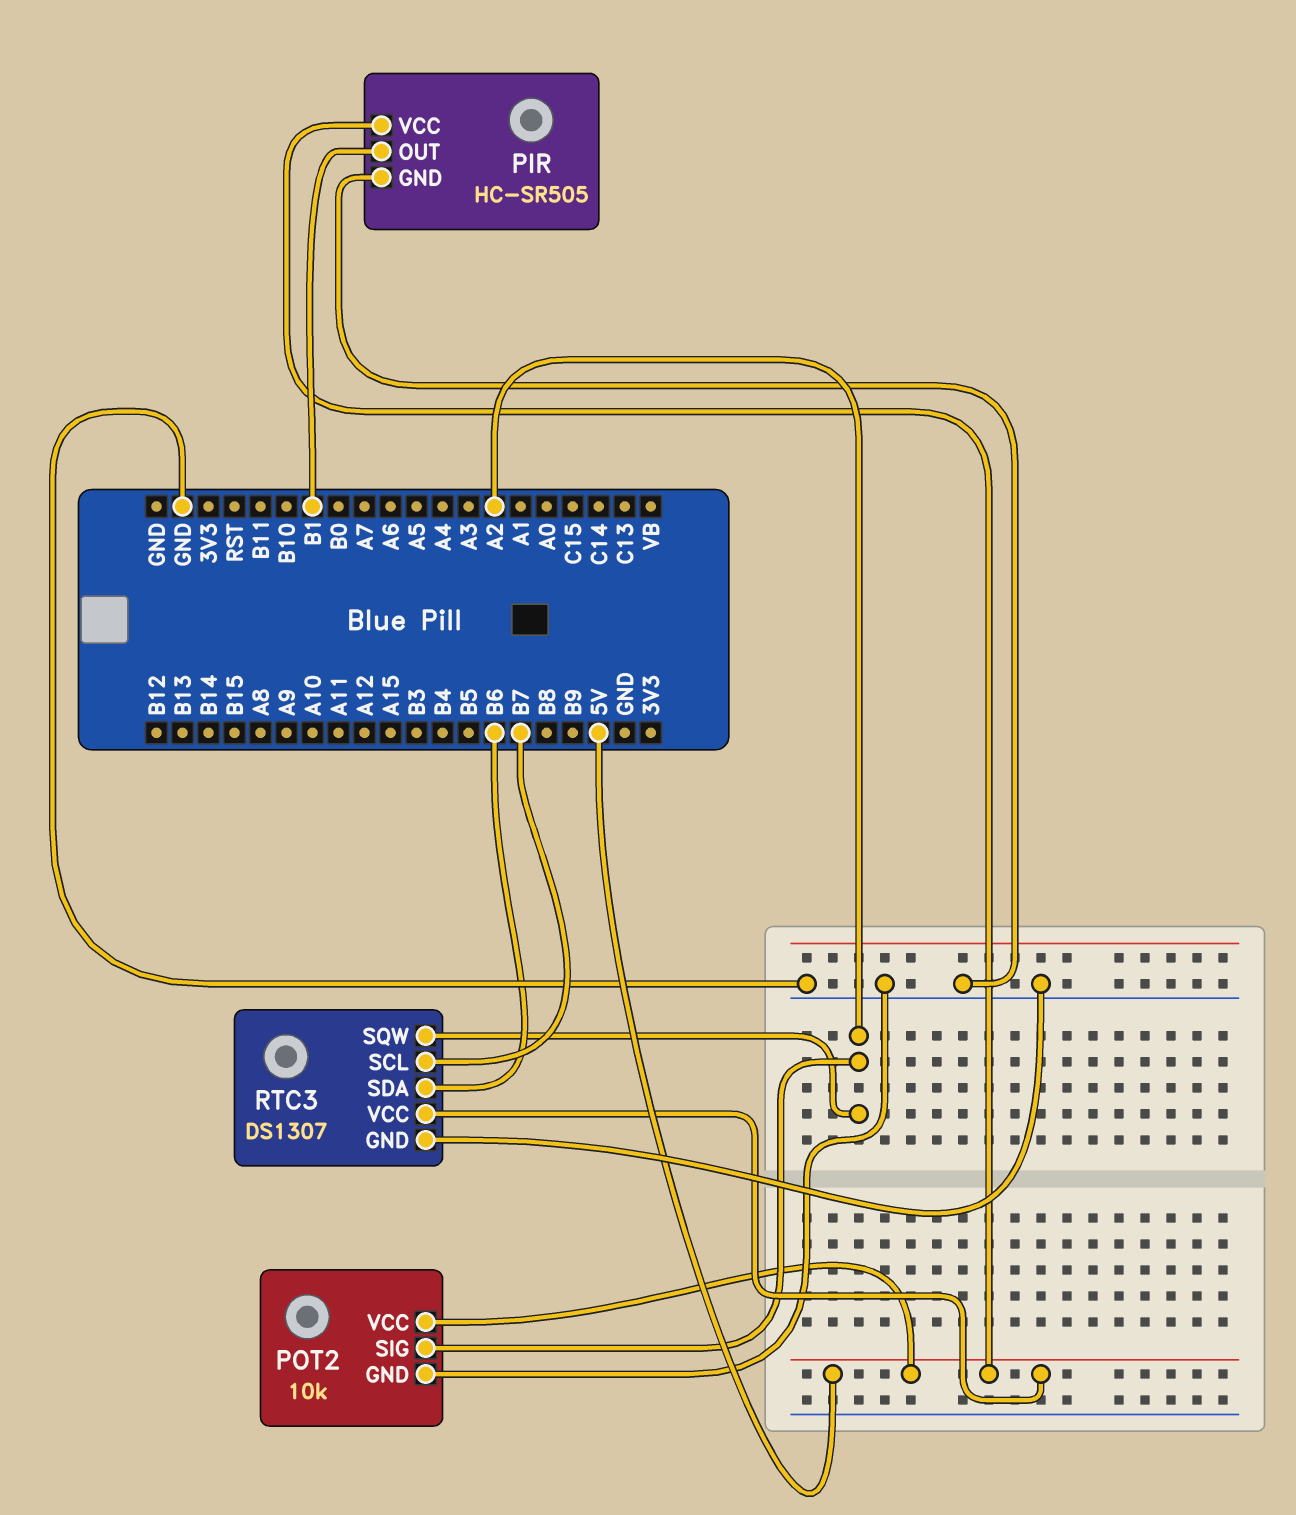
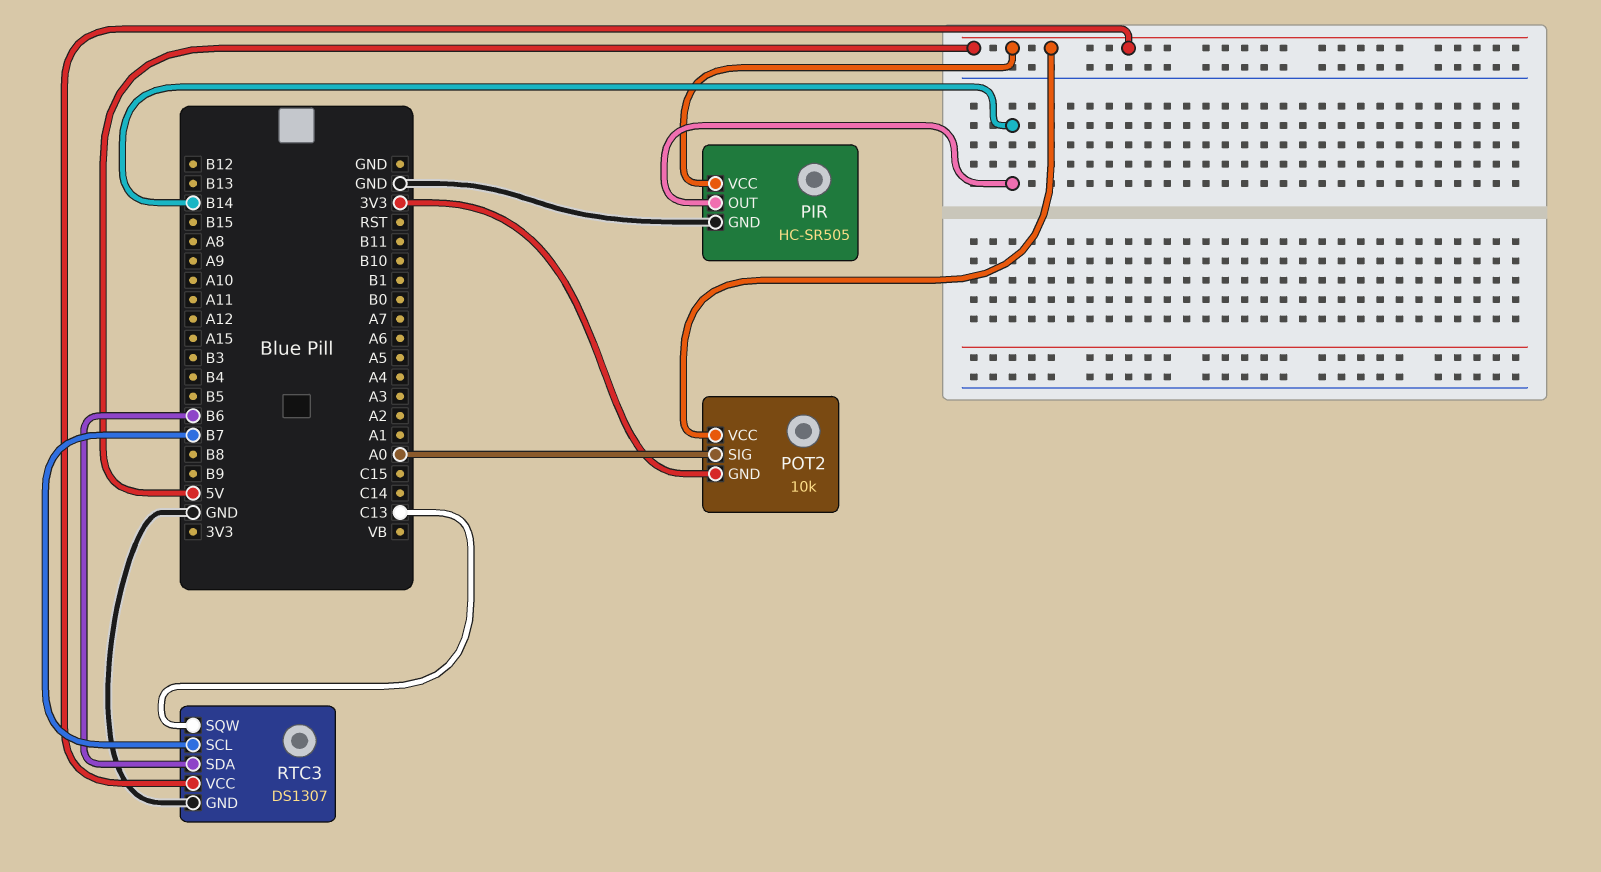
PIR pin OUT: B1 -> B14
POT2 pin GND: GND -> 3V3
POT2 pin SIG: A2 -> A0
RTC3 pin SQW: A2 -> C13

